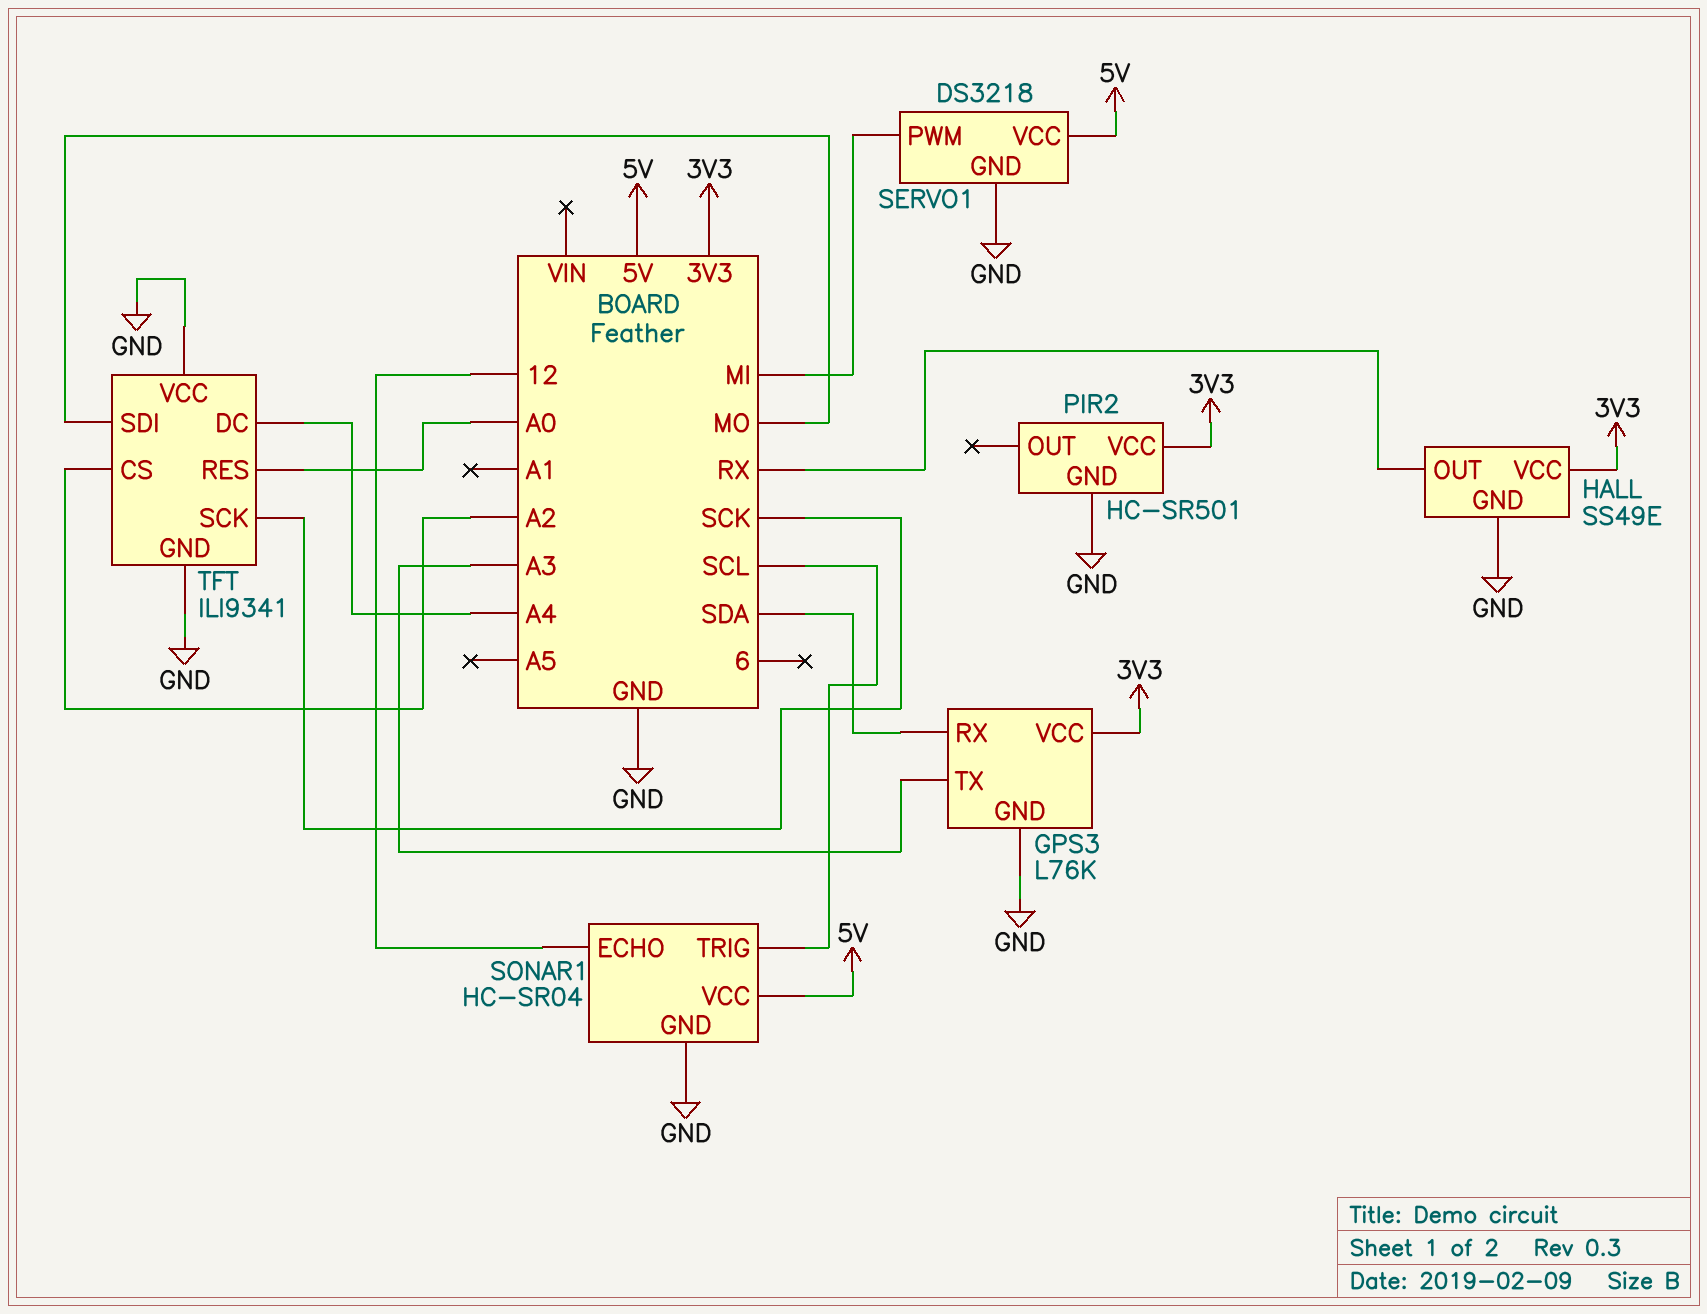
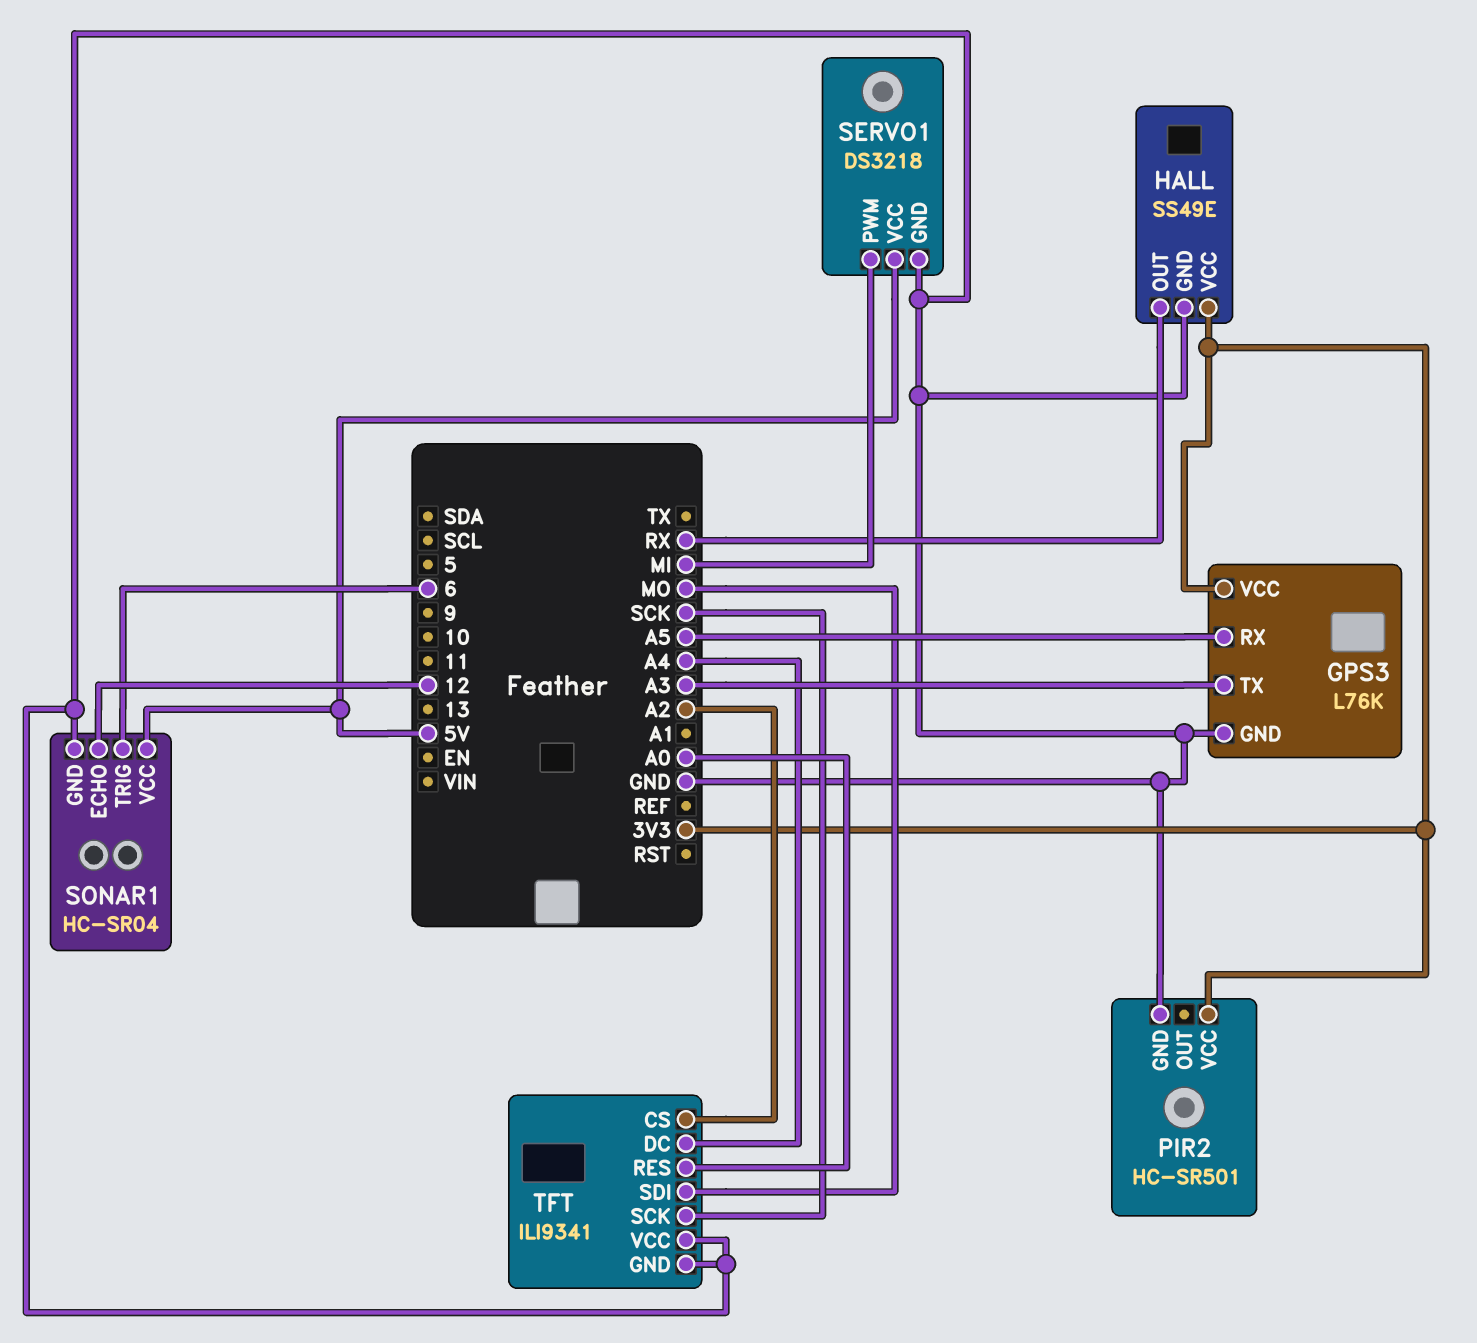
GPS3 pin RX: SDA -> A5
SONAR1 pin TRIG: SCL -> 6

